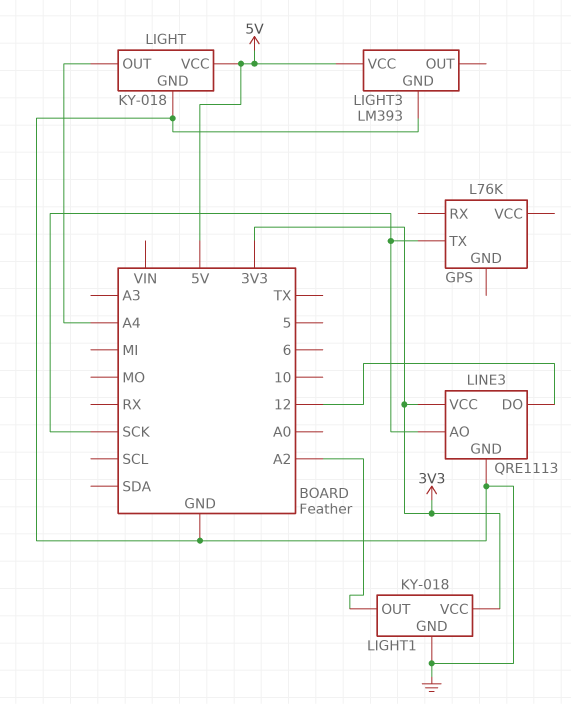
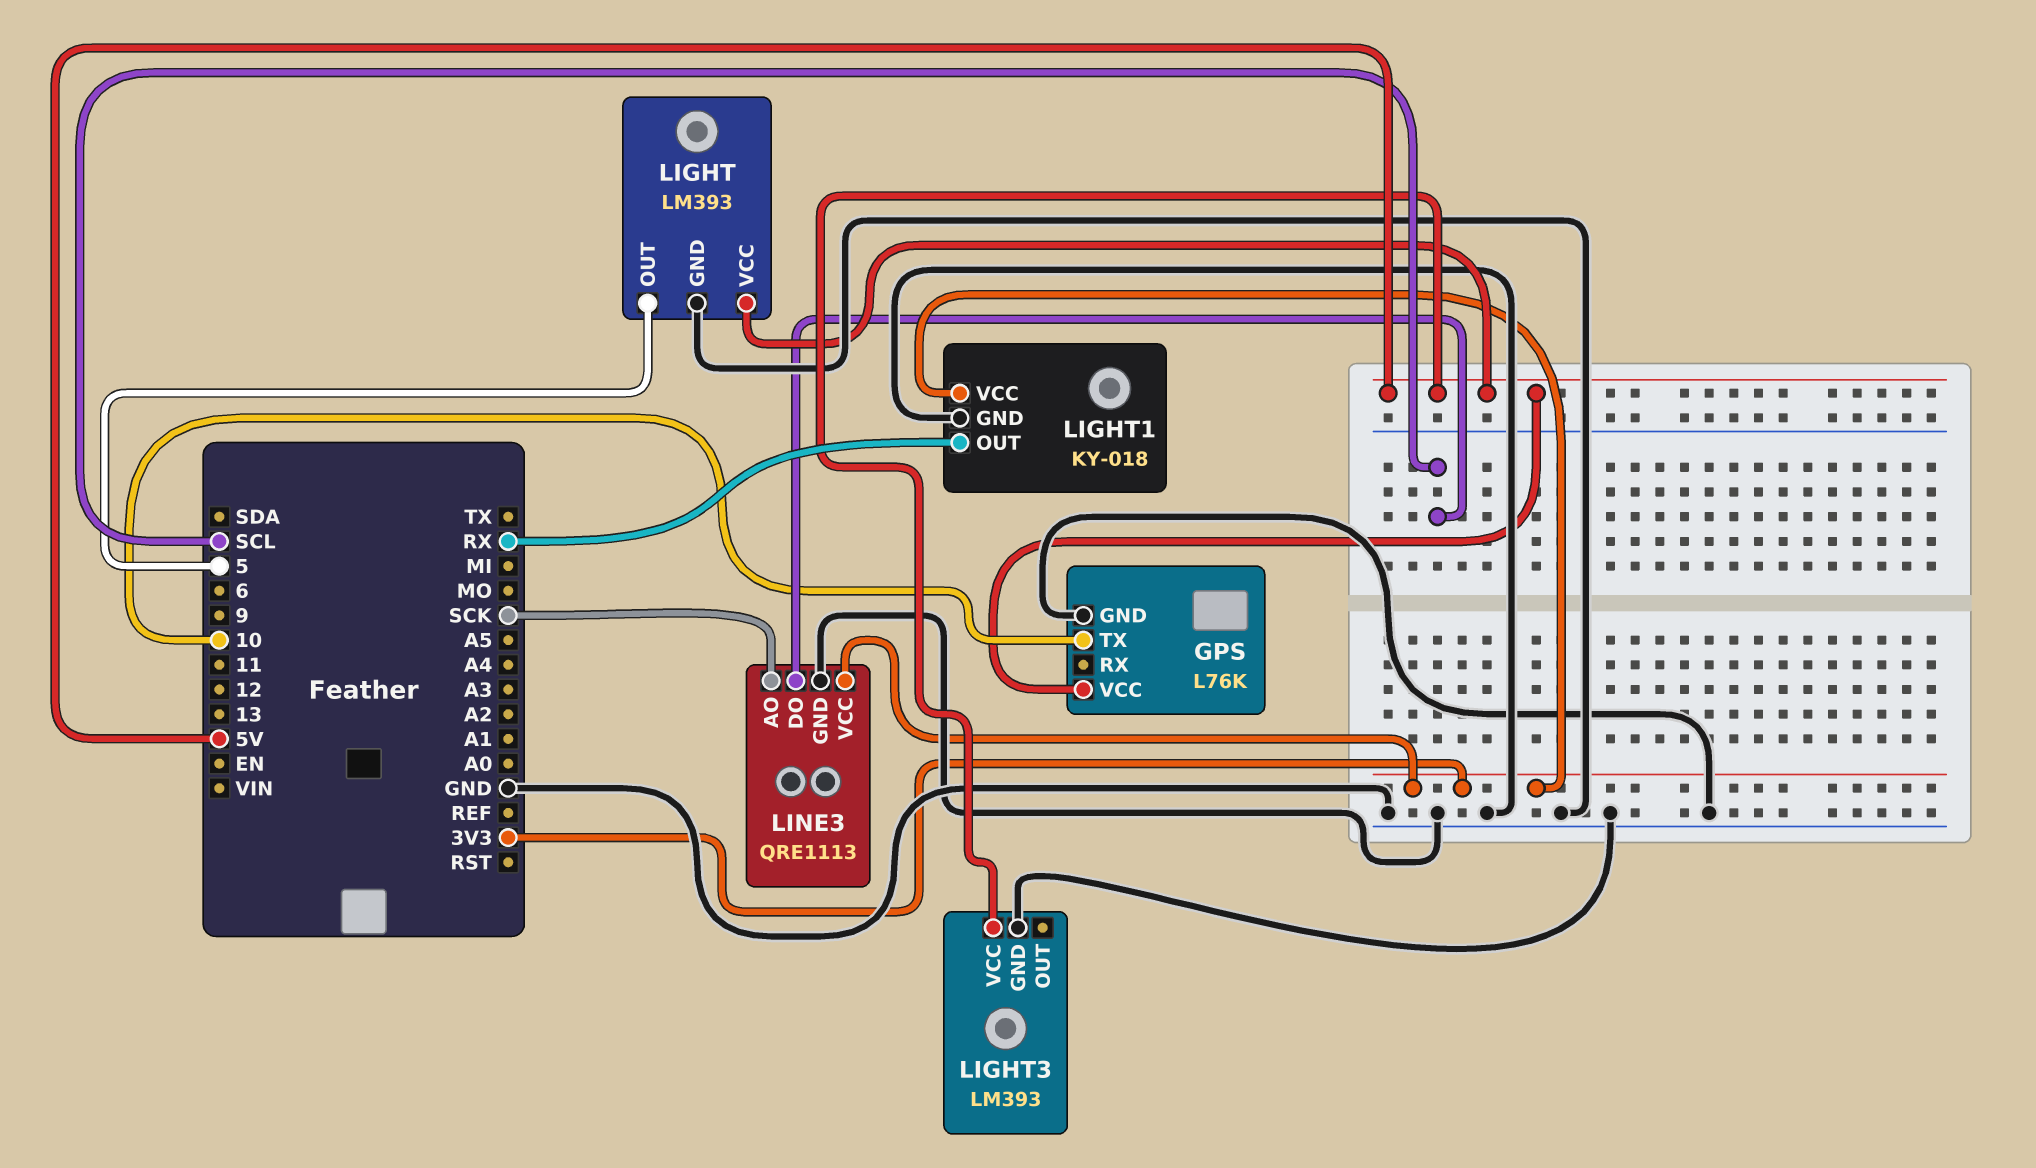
GPS pin GND: none -> GND
GPS pin TX: SCK -> 10
GPS pin VCC: none -> 5V
LIGHT: KY-018 -> LM393
LIGHT pin OUT: A4 -> 5
LIGHT1 pin OUT: A2 -> RX
LINE3 pin DO: 12 -> SCL

